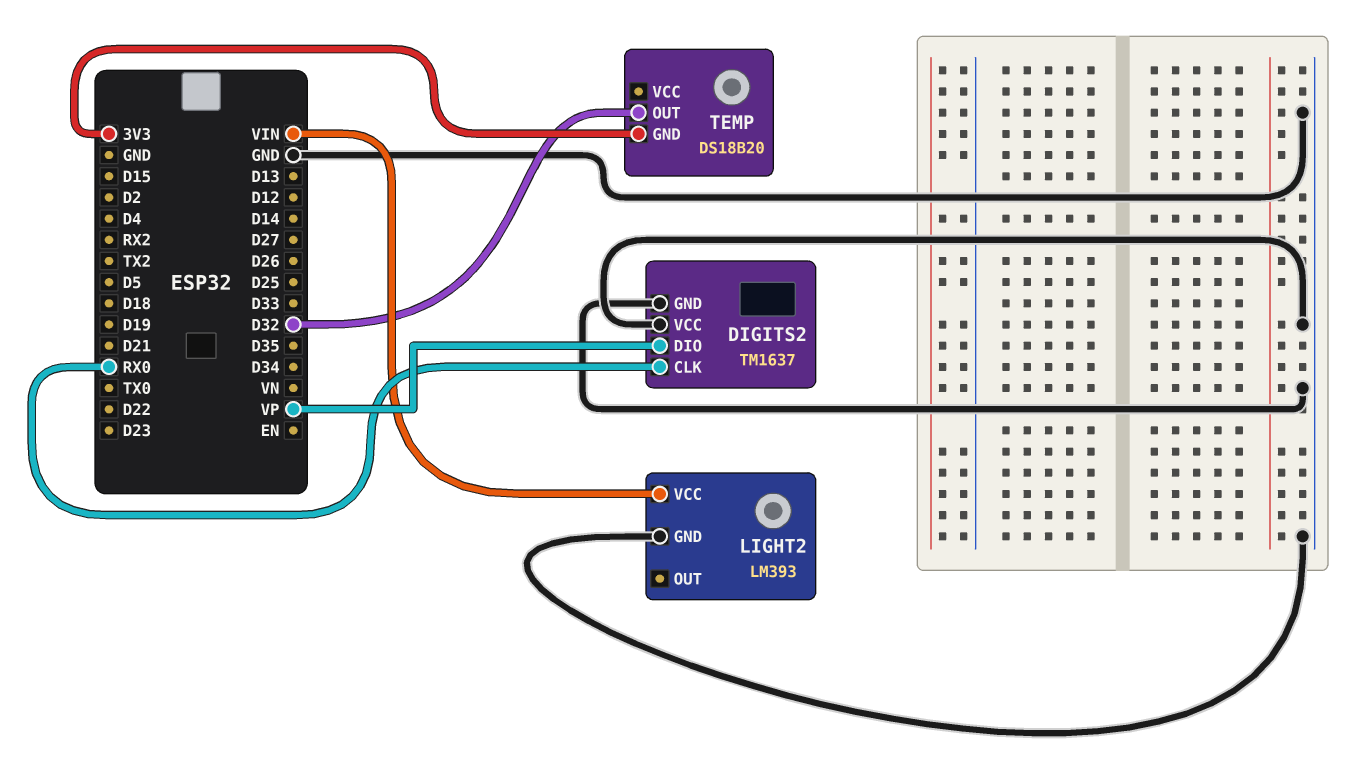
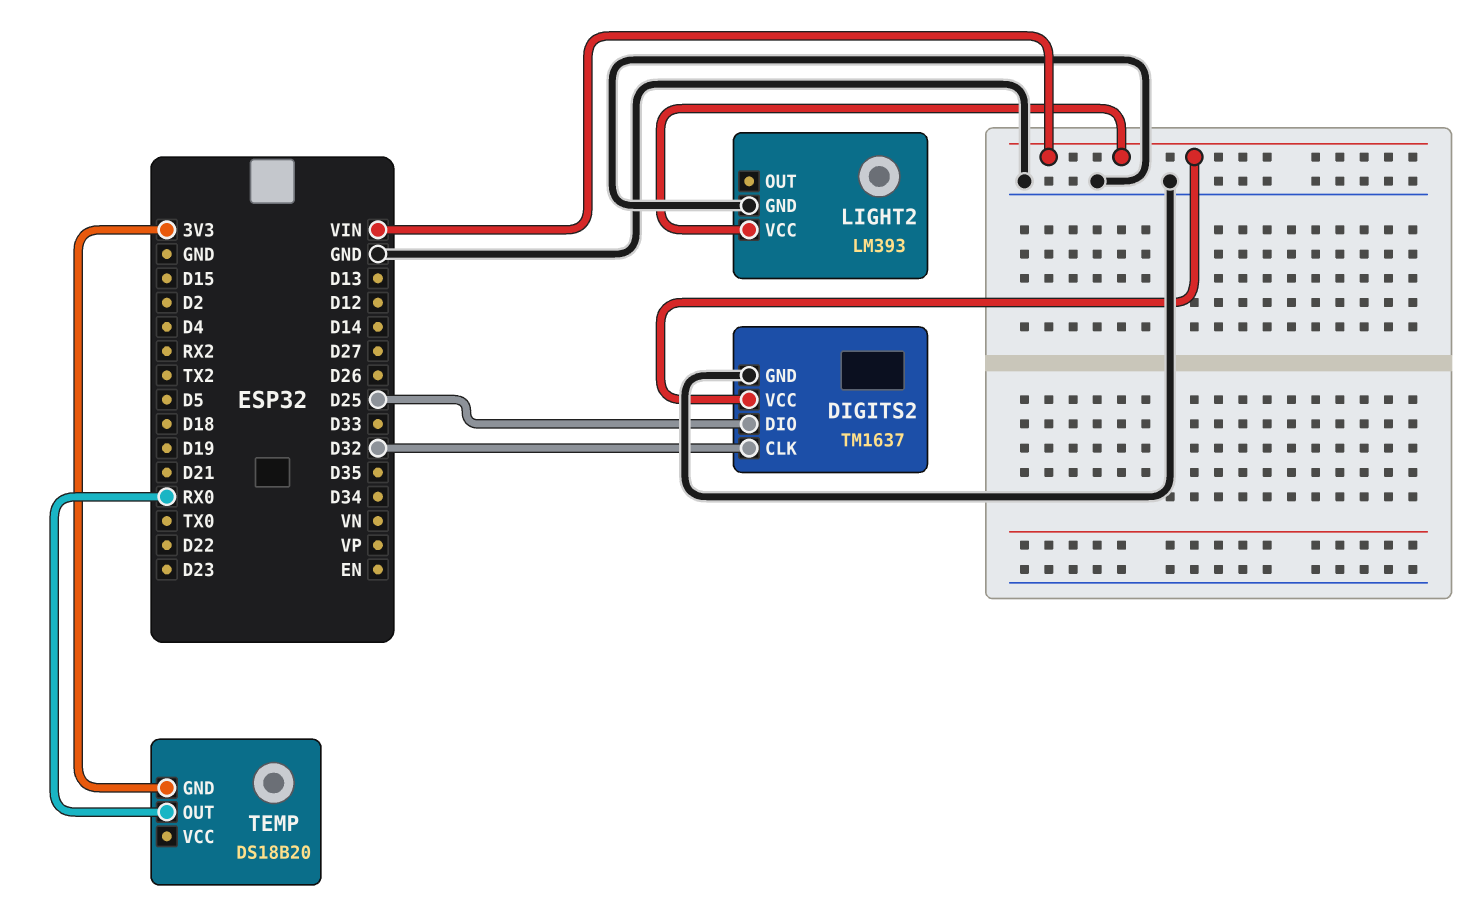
DIGITS2 pin CLK: RX0 -> D32
DIGITS2 pin DIO: VP -> D25
DIGITS2 pin VCC: GND -> VIN
TEMP pin OUT: D32 -> RX0

